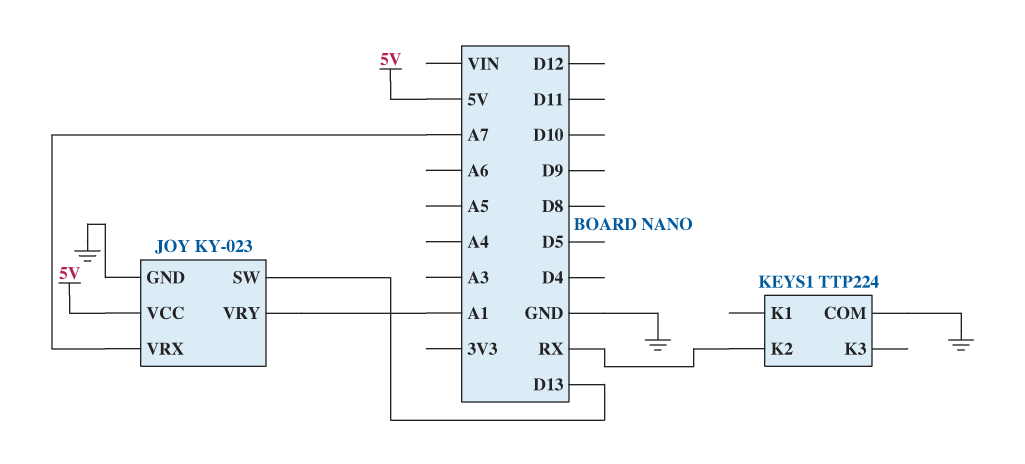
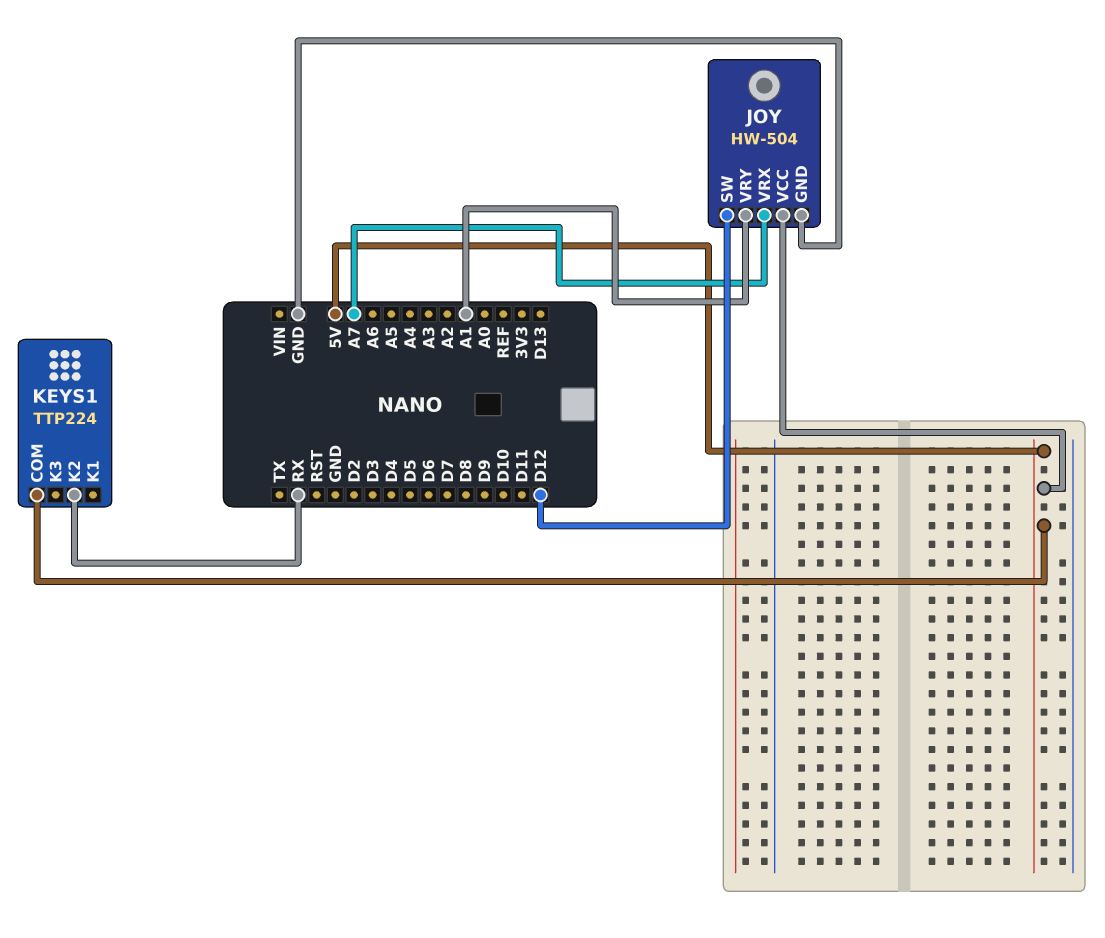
JOY: KY-023 -> HW-504
JOY pin SW: D13 -> D12
KEYS1 pin COM: GND -> 5V

